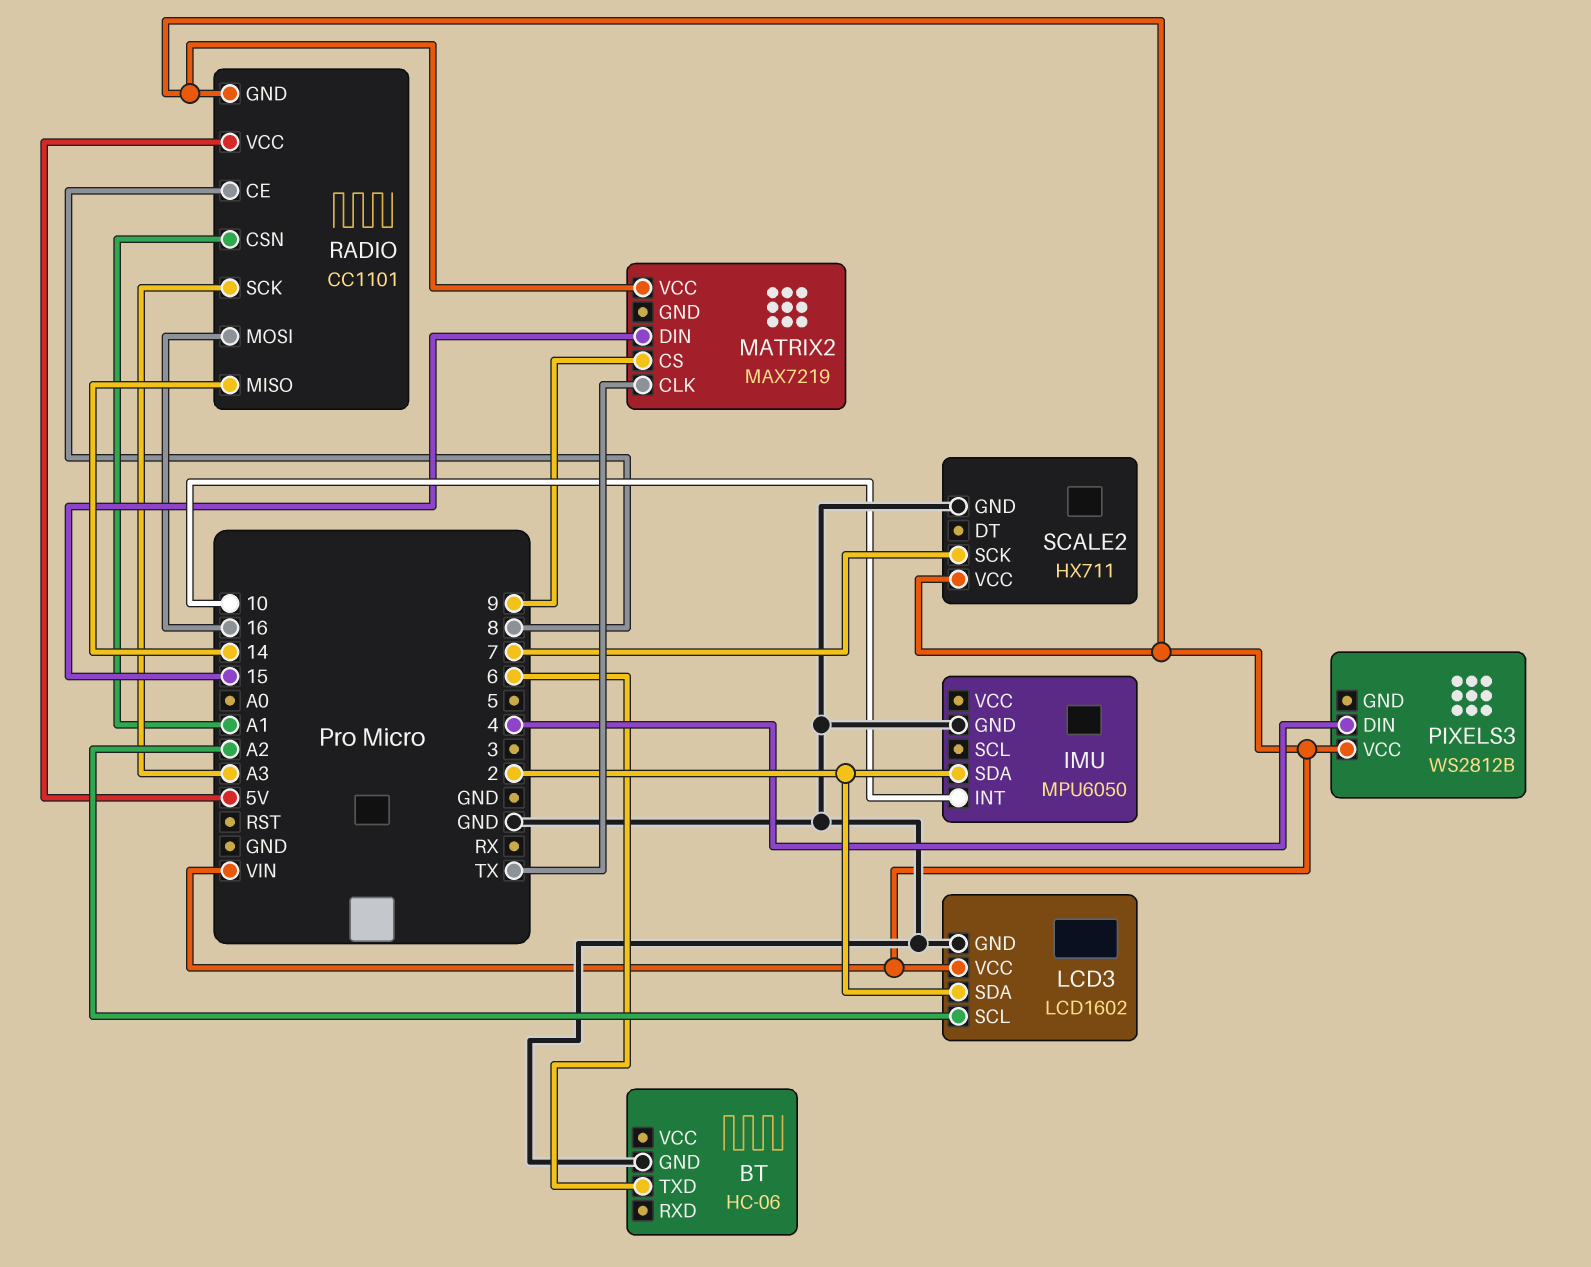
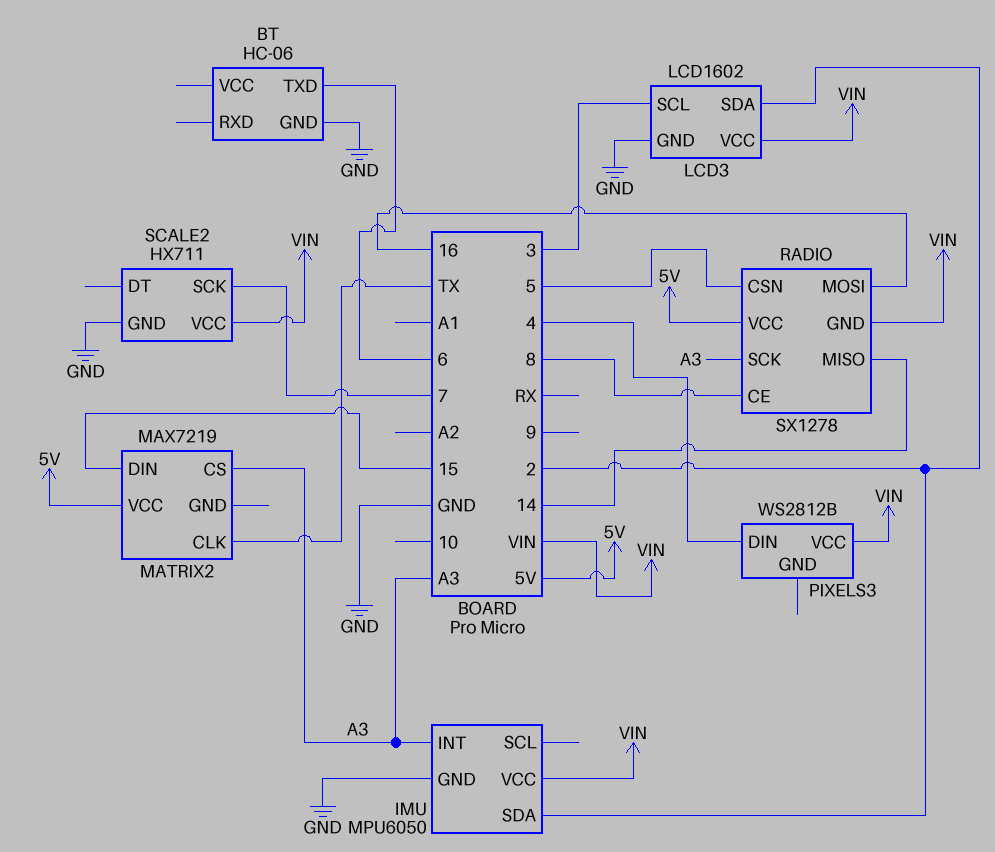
IMU pin INT: 10 -> A3
IMU pin VCC: none -> VIN
LCD3 pin SCL: A2 -> 3
MATRIX2 pin CS: 9 -> A3
MATRIX2 pin VCC: VIN -> 5V
RADIO: CC1101 -> SX1278
RADIO pin CSN: A1 -> 5

